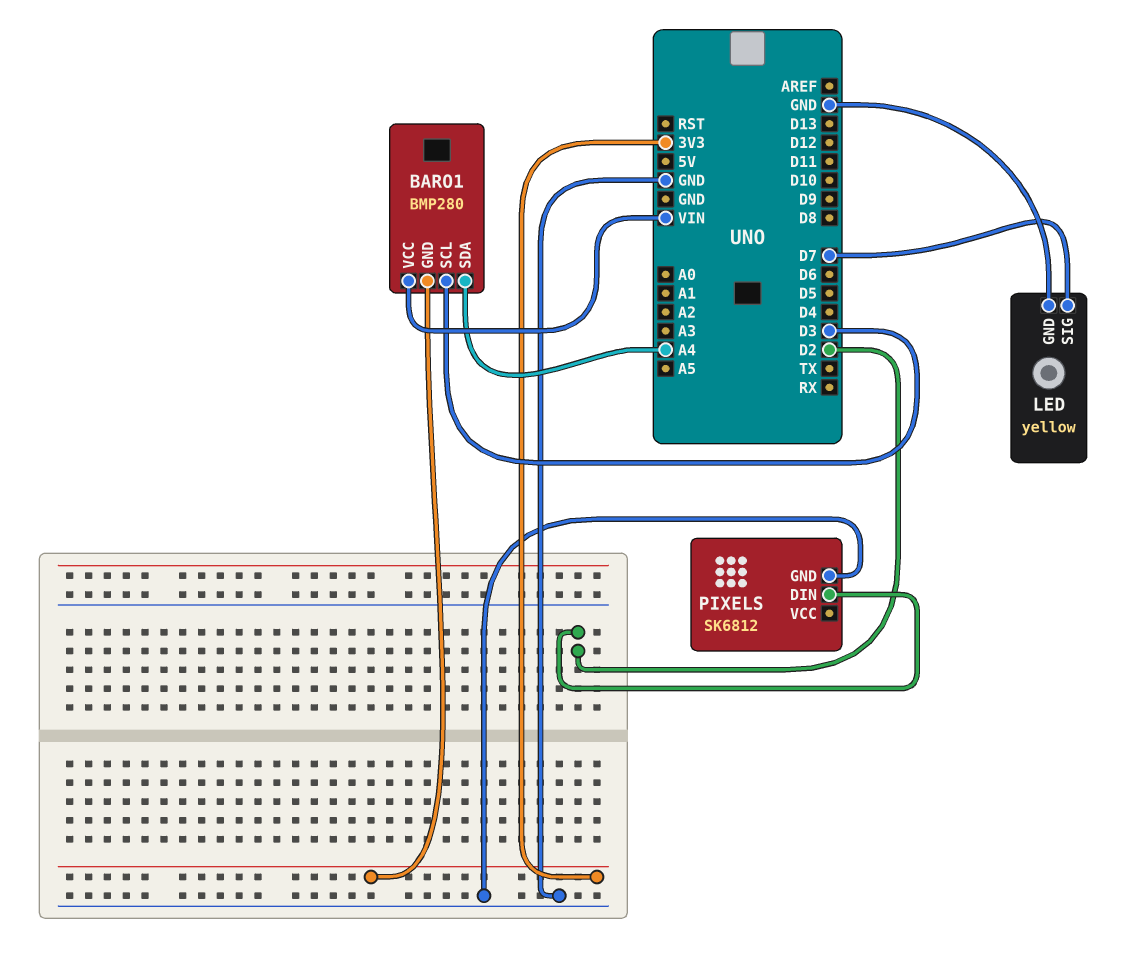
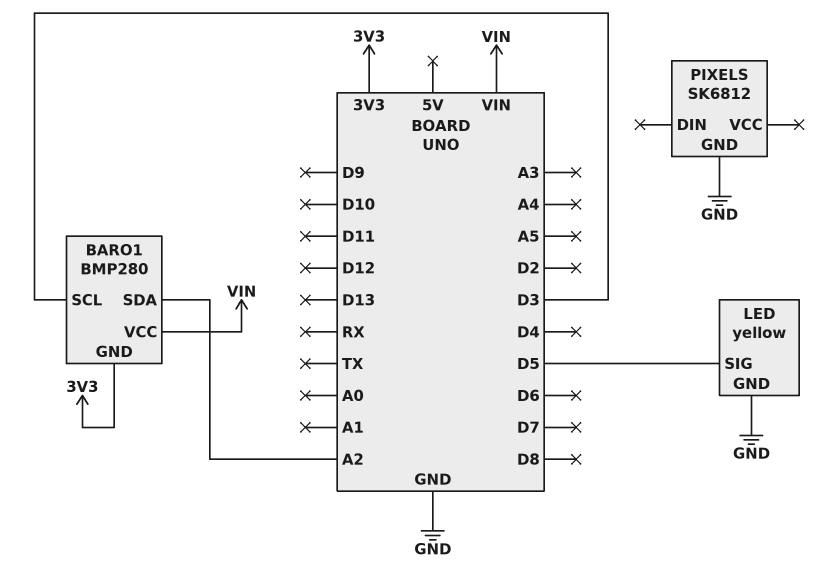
BARO1 pin SDA: A4 -> A2
LED pin SIG: D7 -> D5
PIXELS pin DIN: D2 -> none

